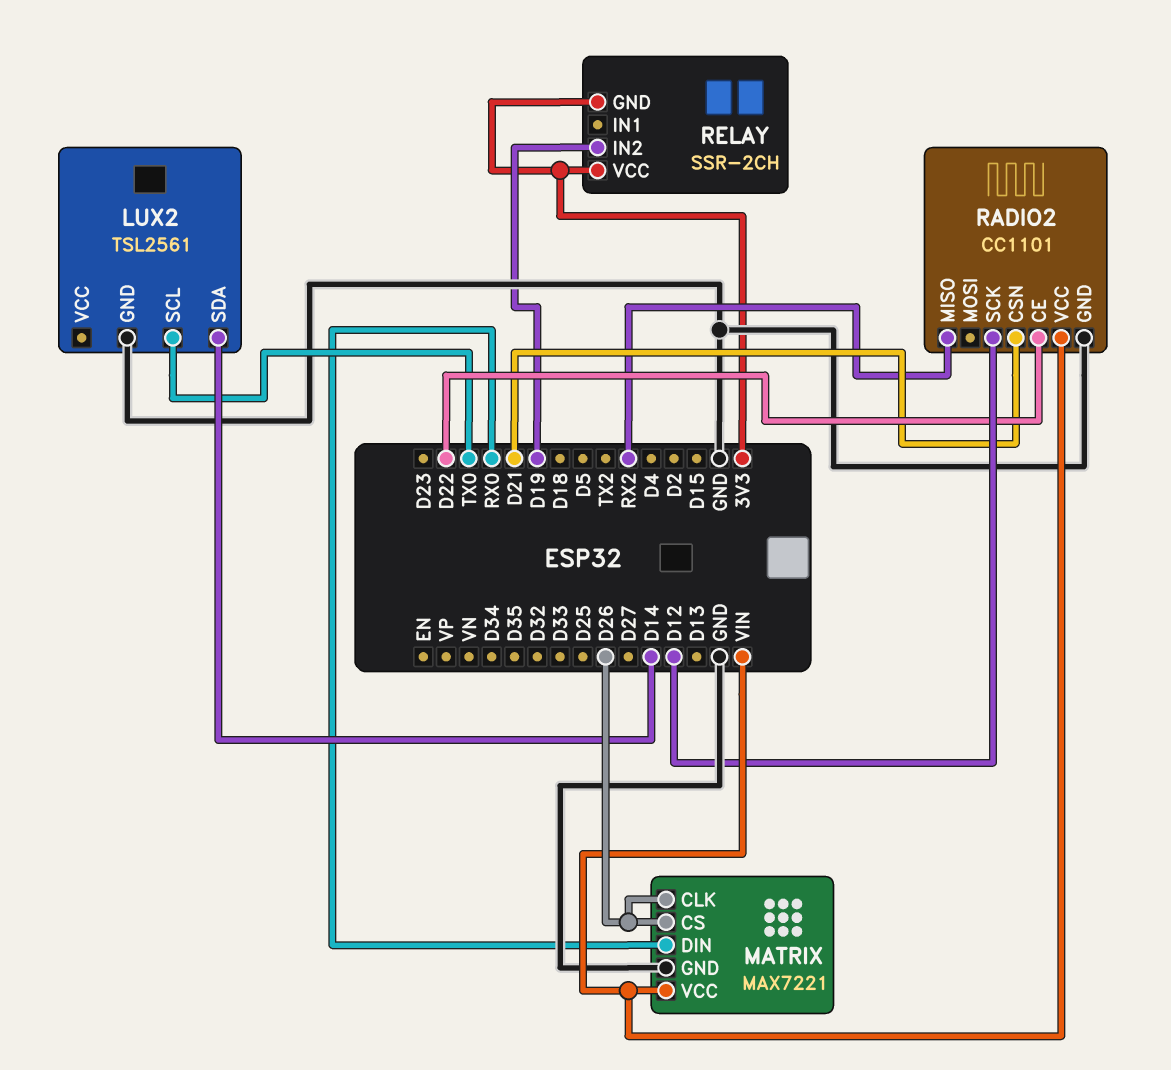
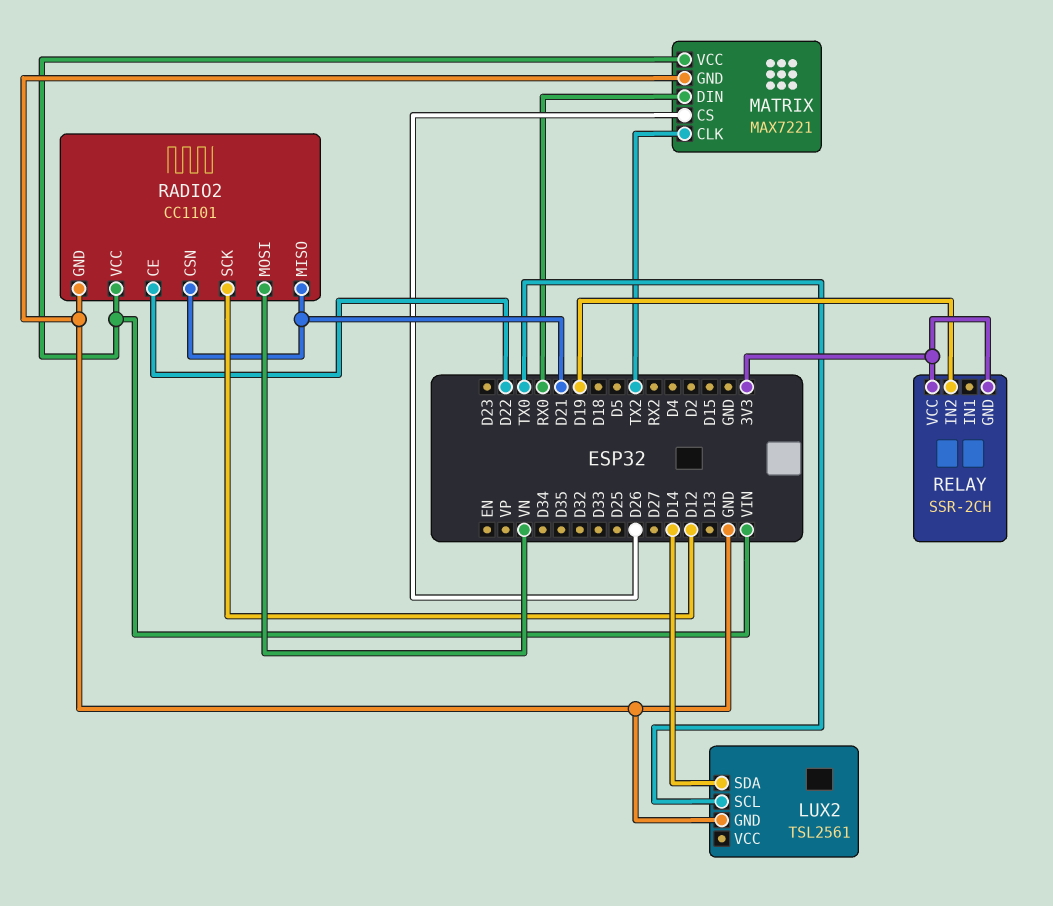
MATRIX pin CLK: D26 -> TX2
RADIO2 pin MISO: RX2 -> D21
RADIO2 pin MOSI: none -> VN

